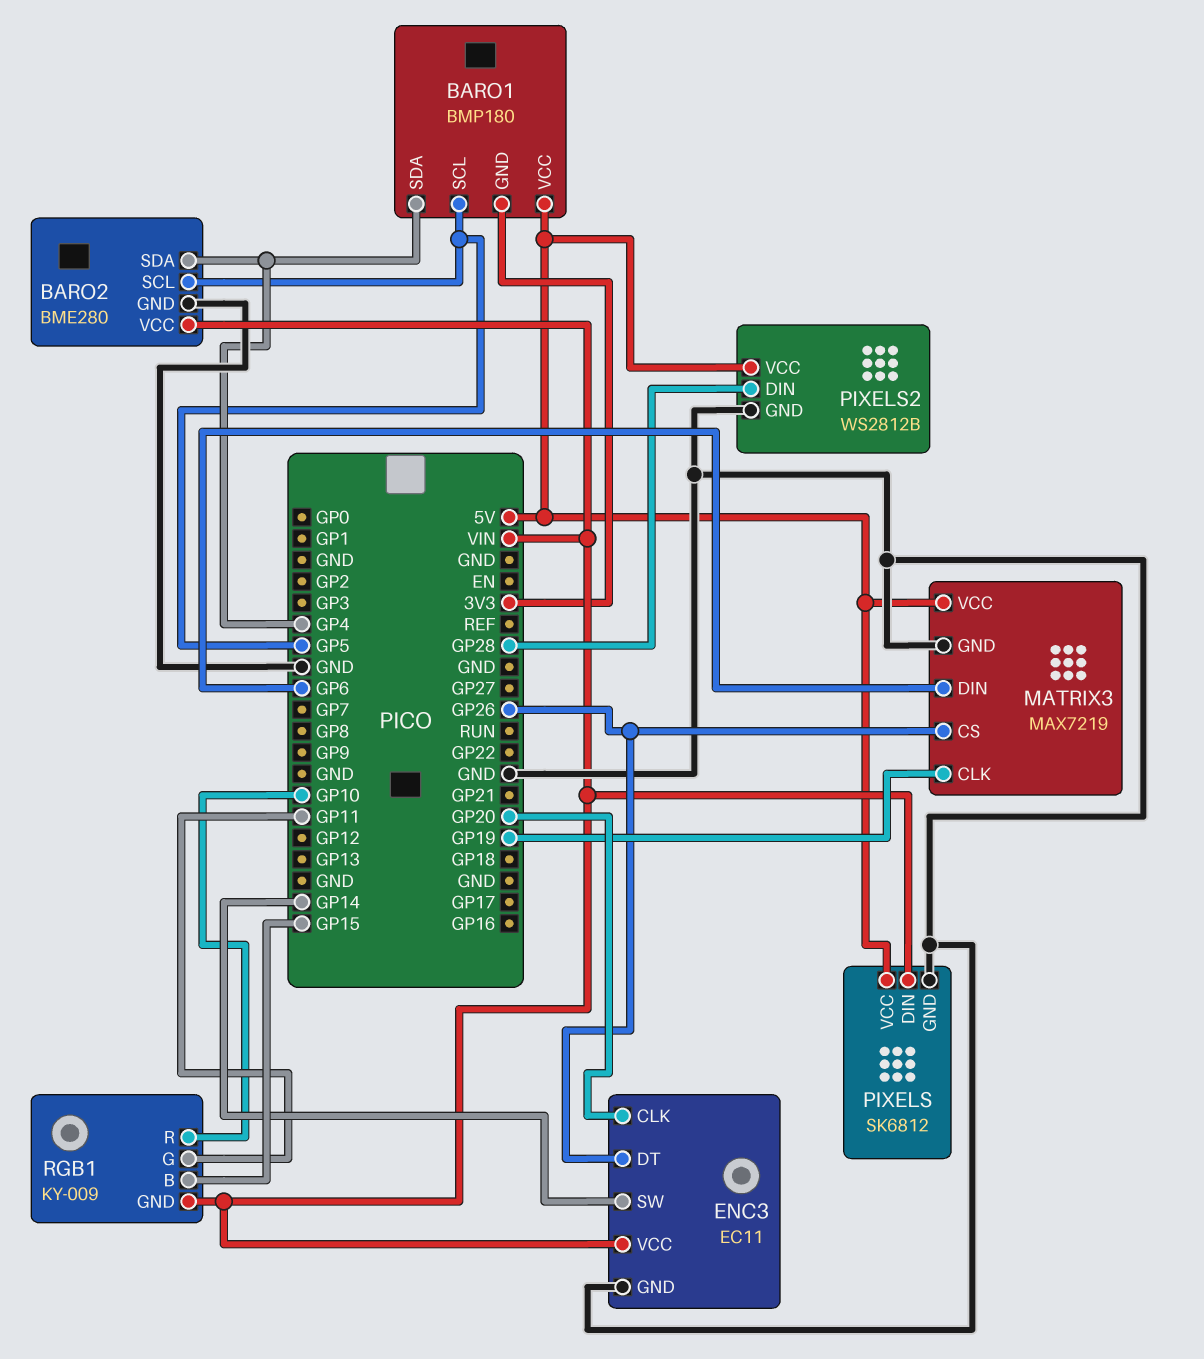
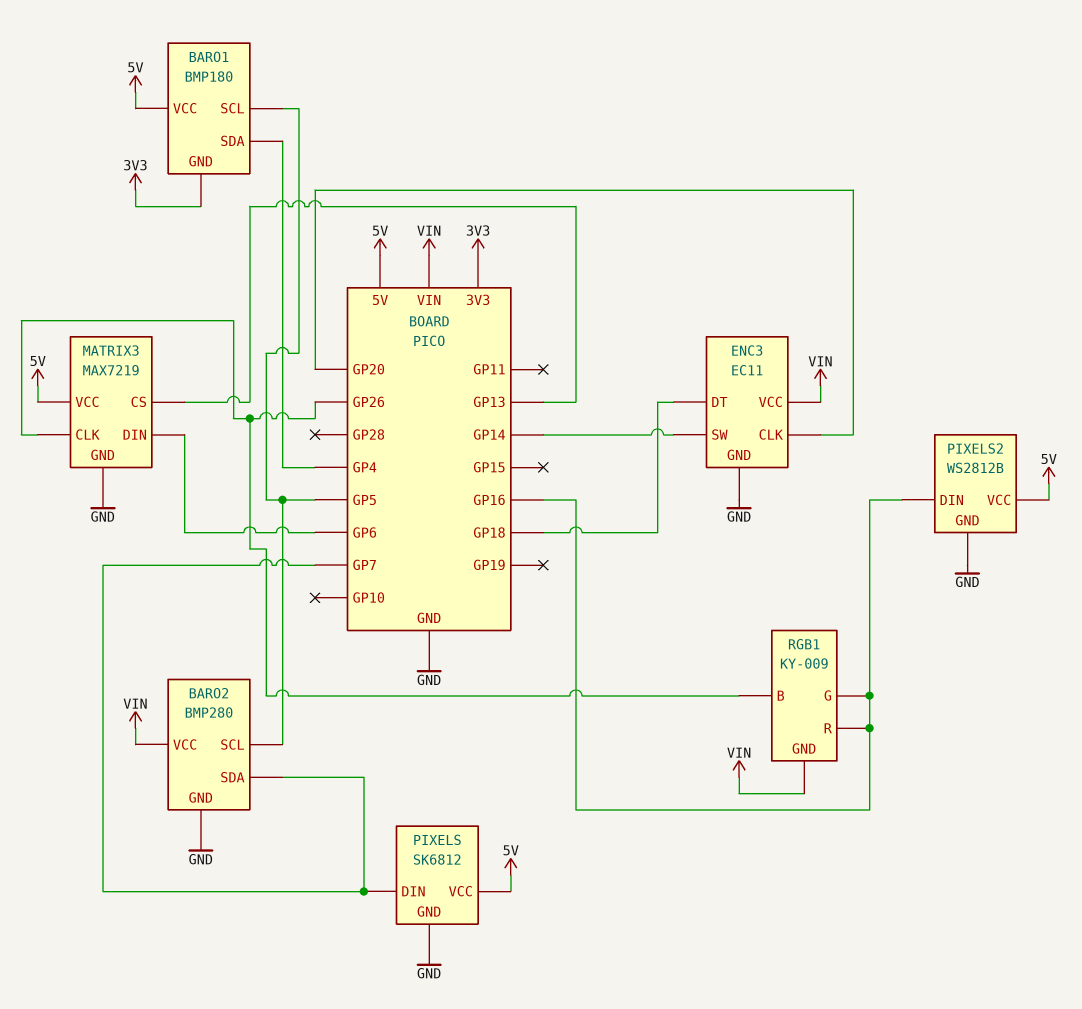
BARO2: BME280 -> BMP280
BARO2 pin SDA: GP4 -> GP7
ENC3 pin DT: GP26 -> GP18
MATRIX3 pin CLK: GP19 -> GP26
MATRIX3 pin CS: GP26 -> GP13
PIXELS pin DIN: VIN -> GP7
PIXELS2 pin DIN: GP28 -> GP16
RGB1 pin B: GP15 -> GP26
RGB1 pin G: GP11 -> GP16
RGB1 pin R: GP10 -> GP16

